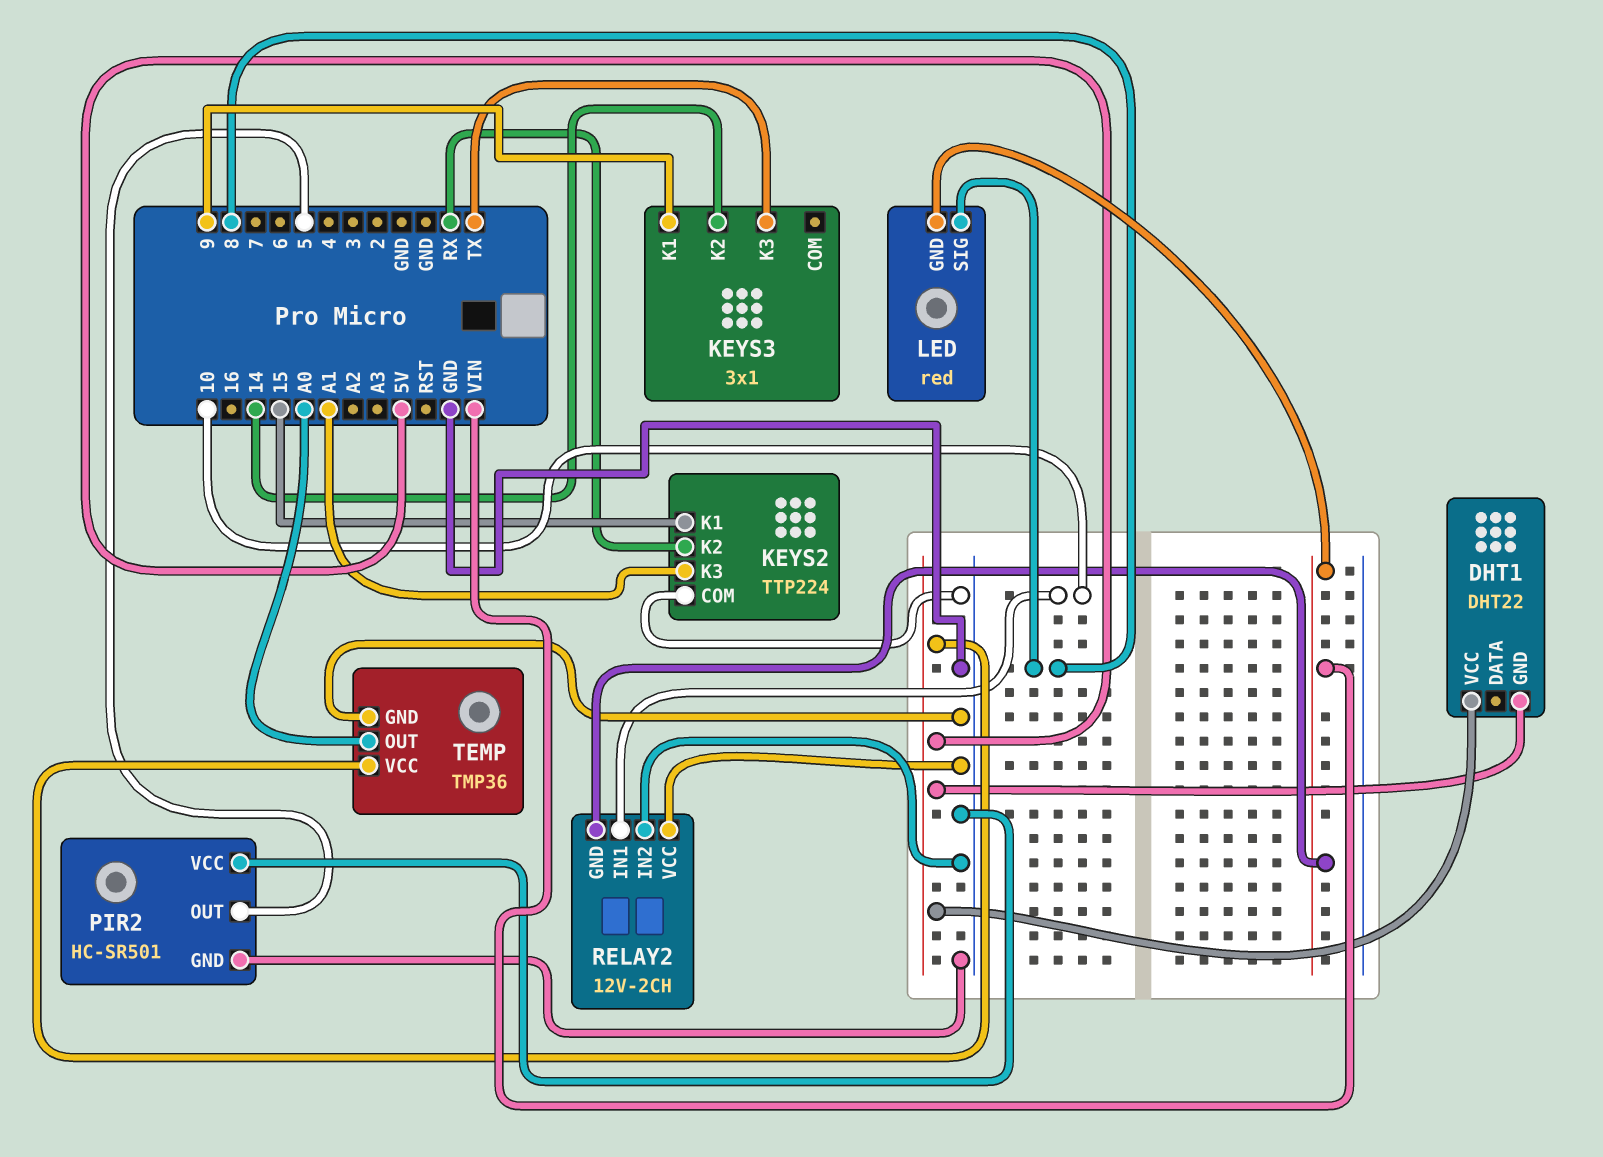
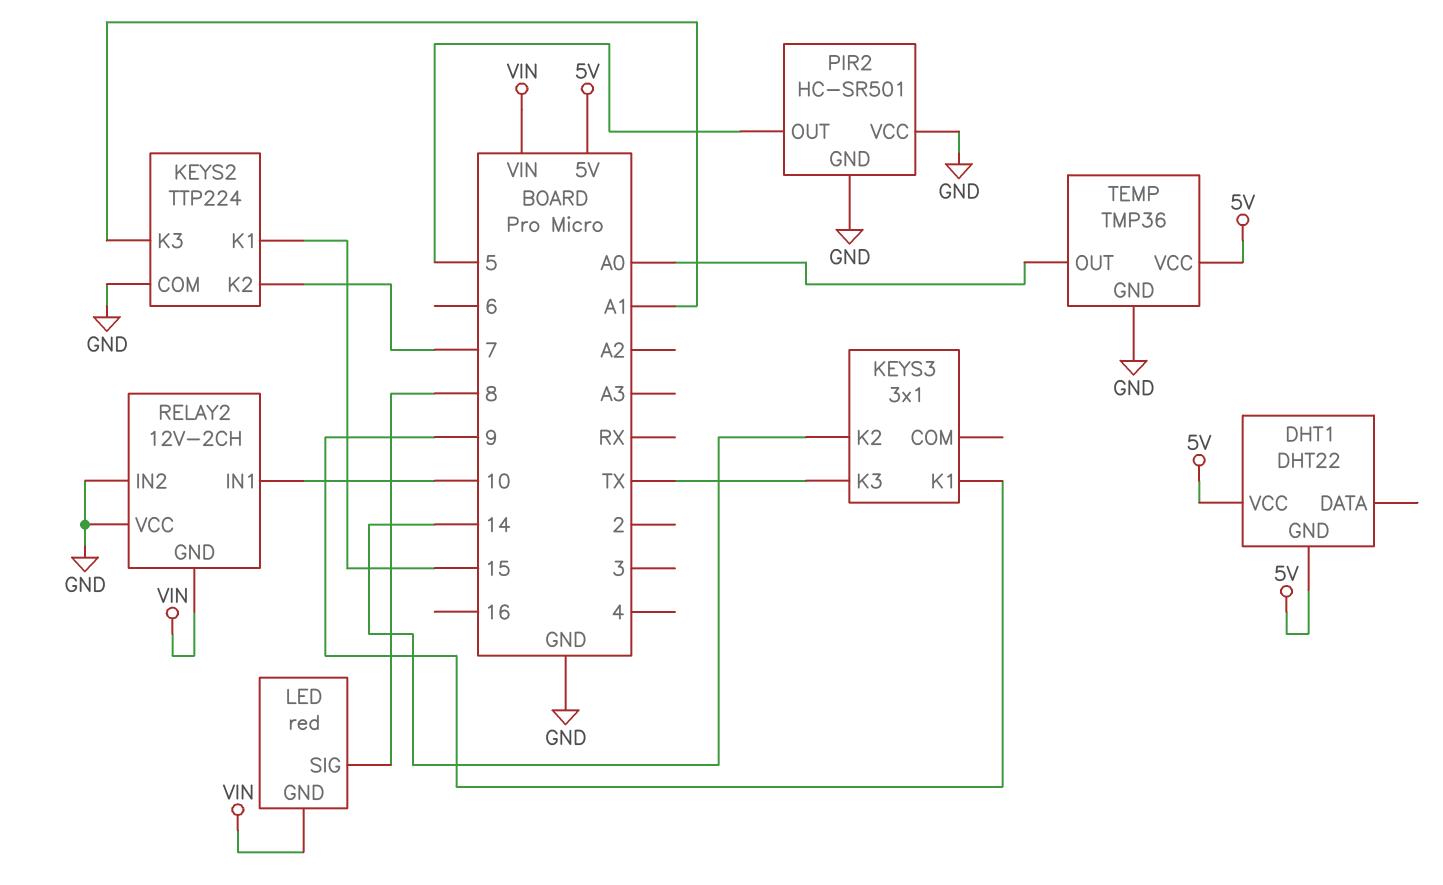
KEYS2 pin K2: RX -> 7

